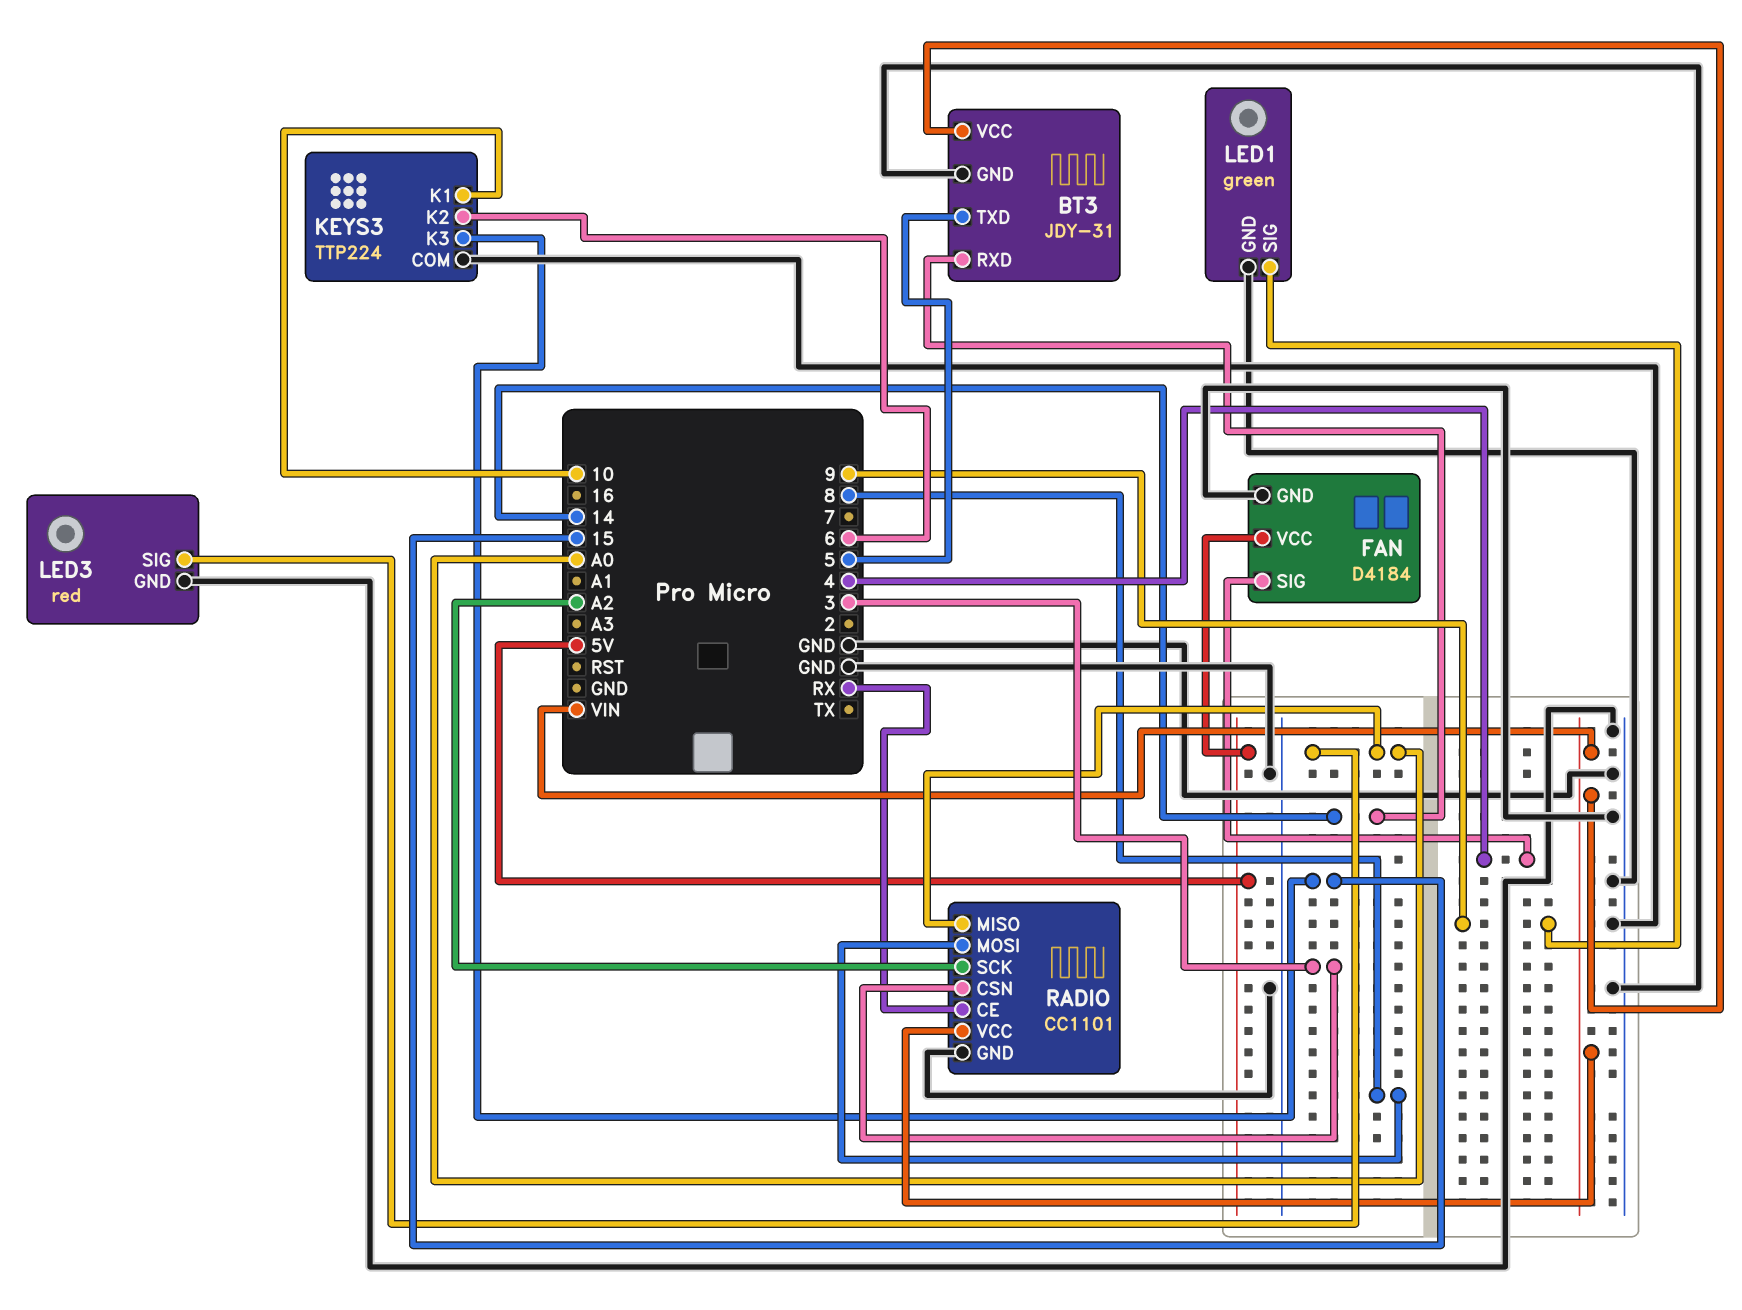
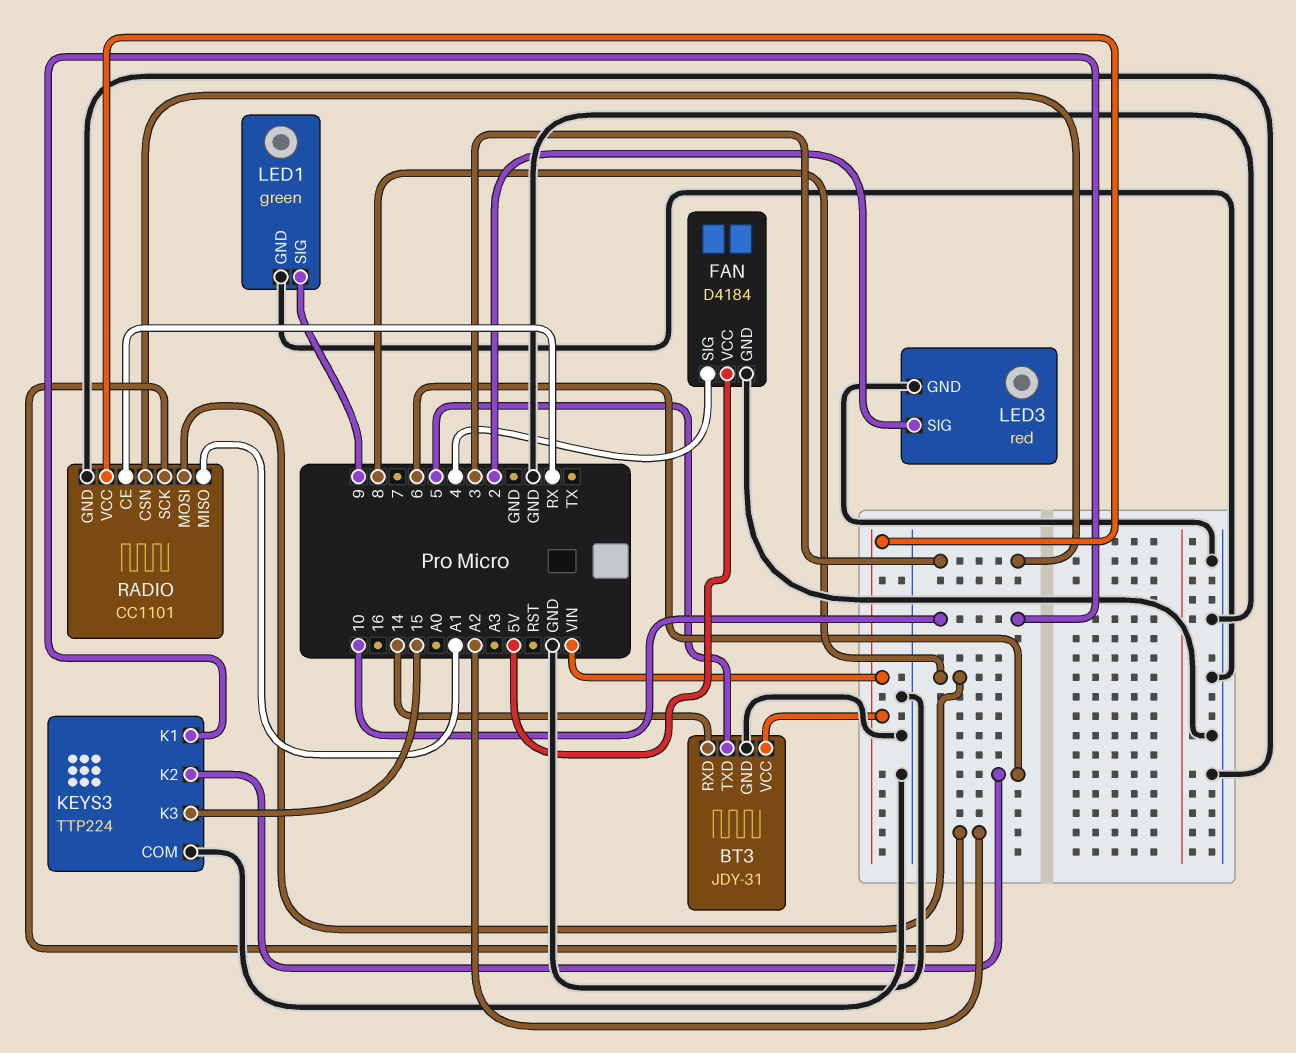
LED3 pin SIG: A0 -> 2
RADIO pin MISO: A0 -> A1

